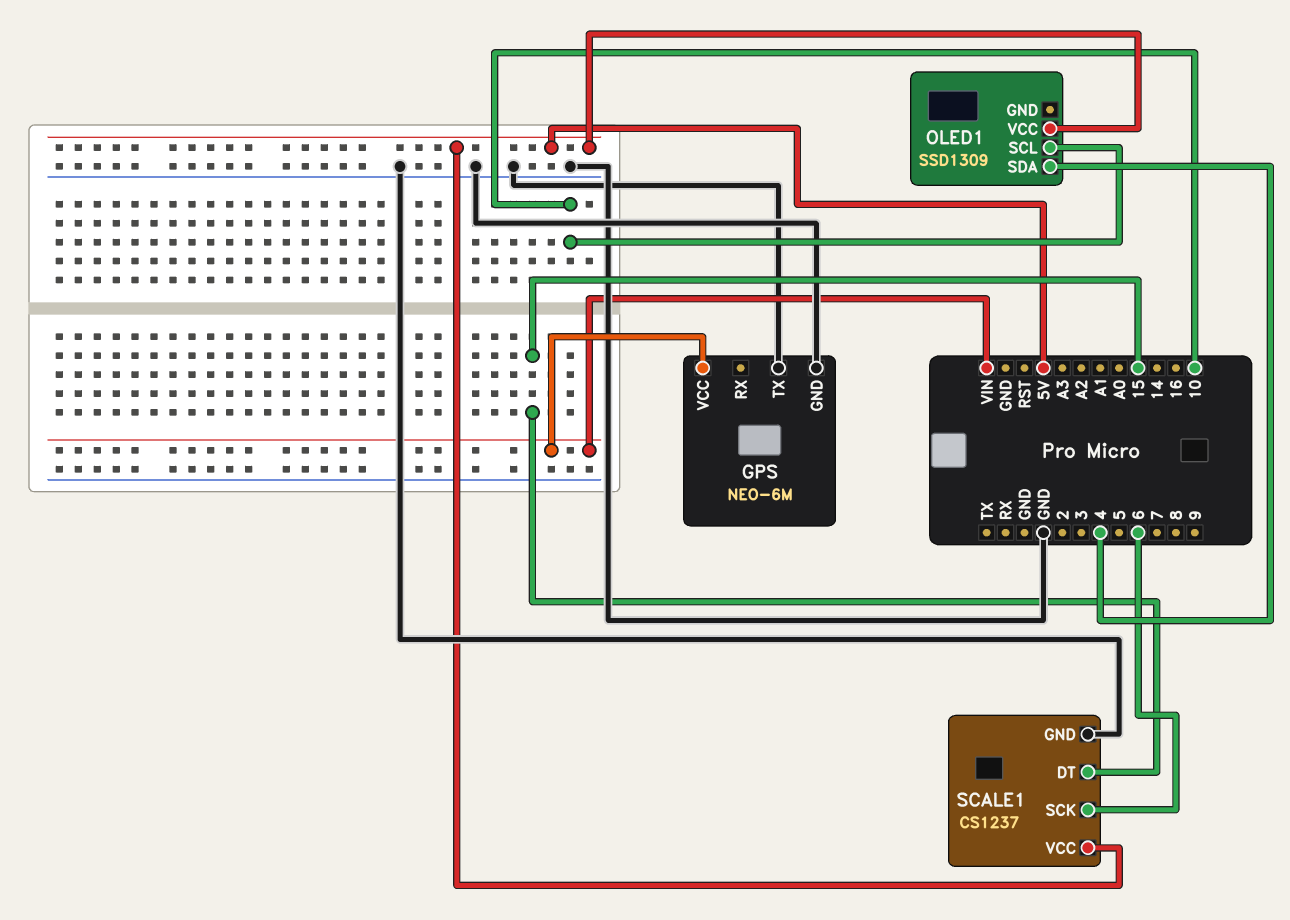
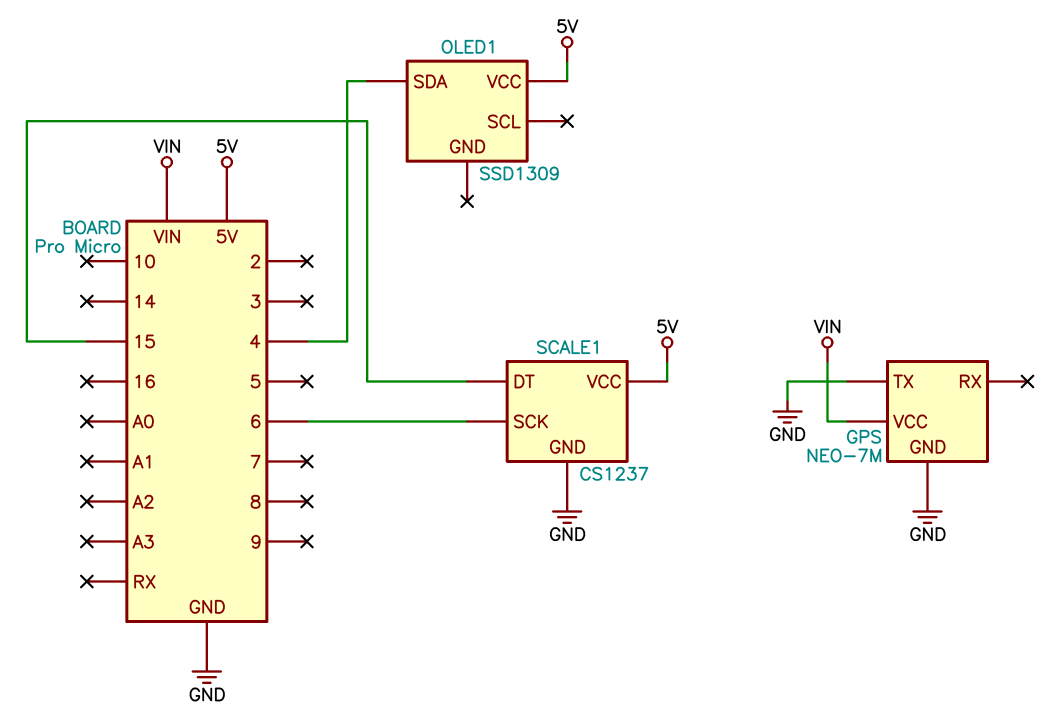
GPS: NEO-6M -> NEO-7M
OLED1 pin SCL: 10 -> none

